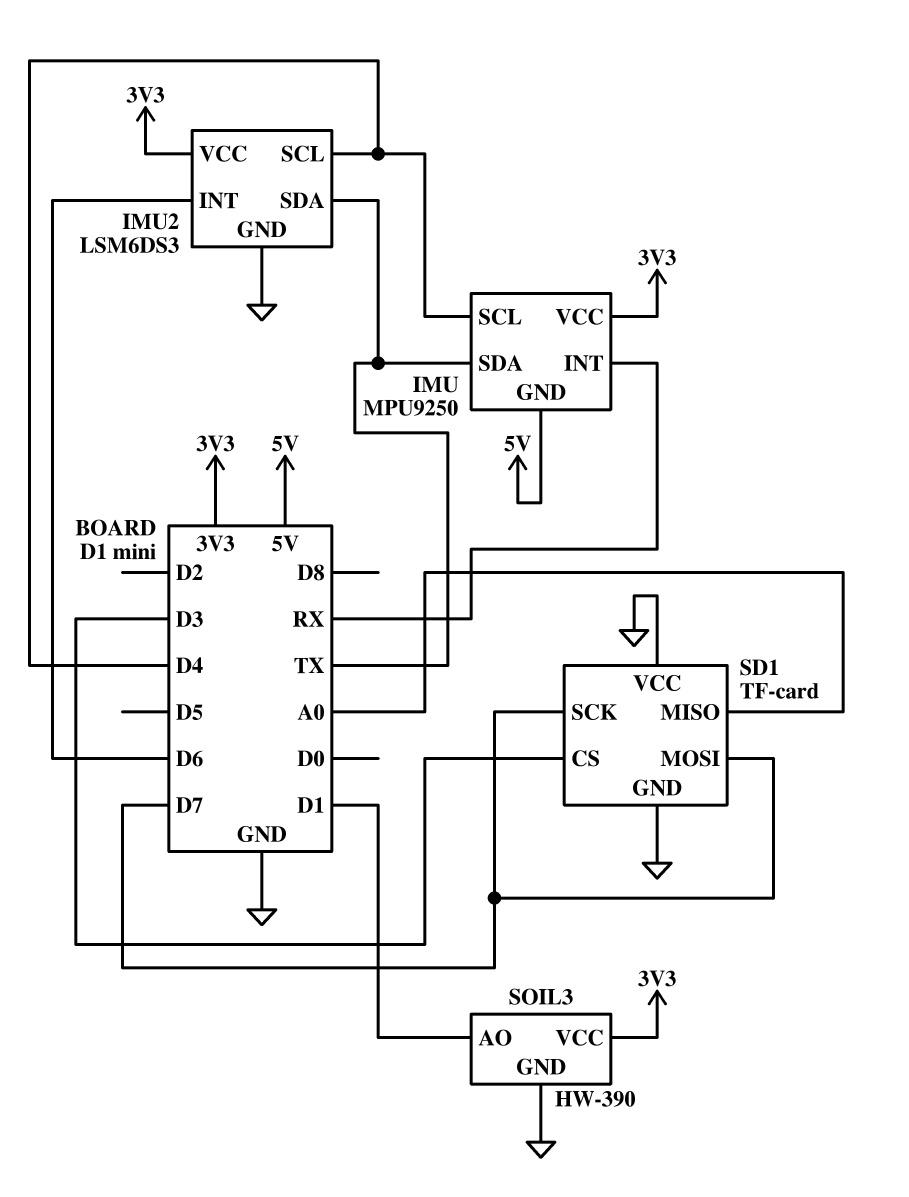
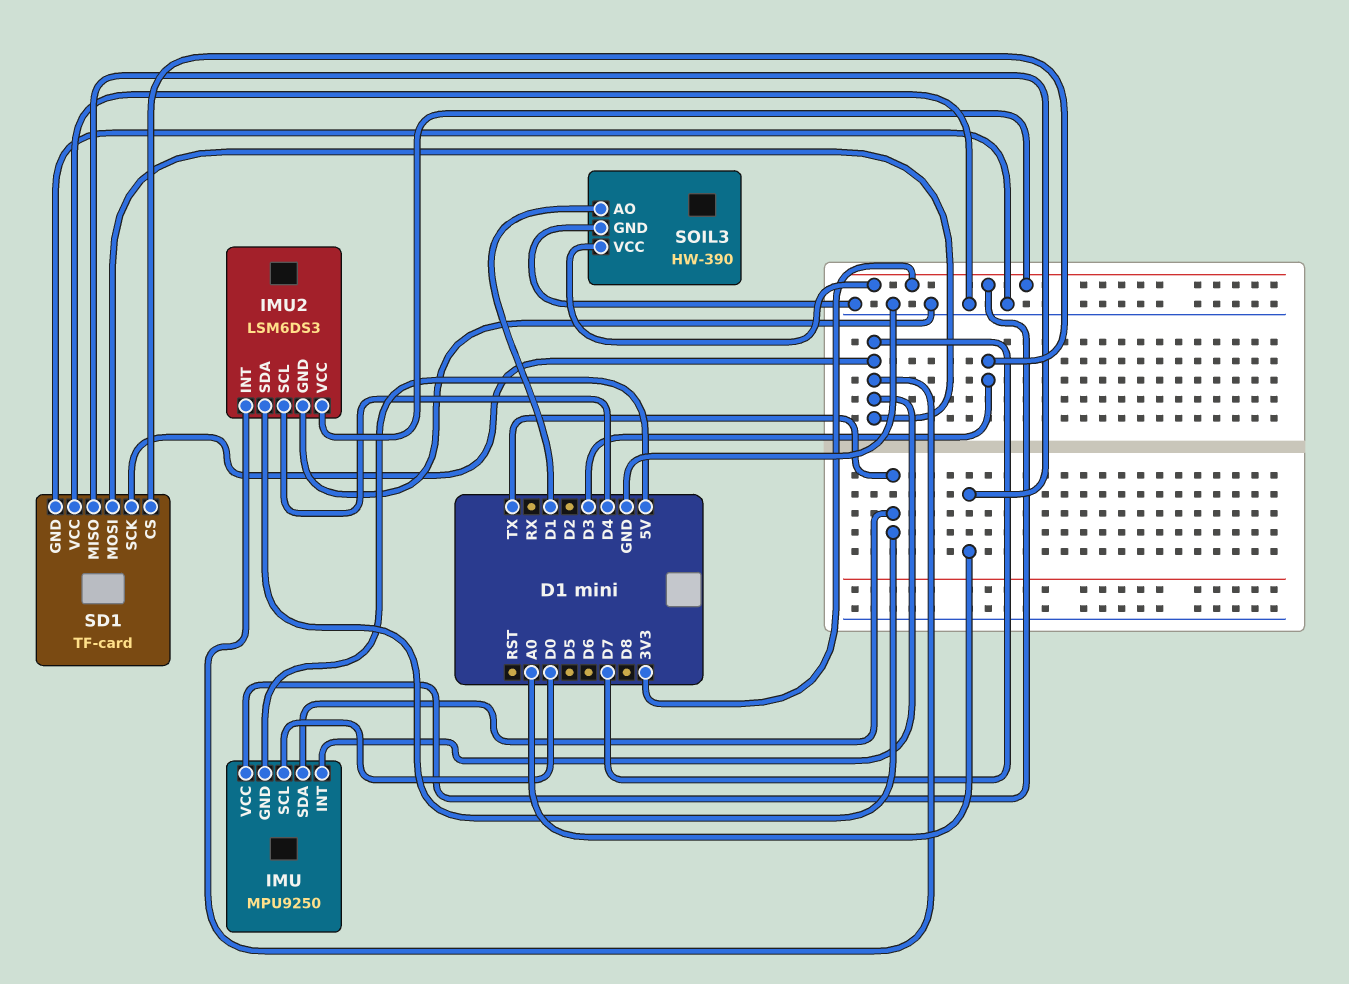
IMU pin INT: RX -> D7
IMU pin SCL: D4 -> D0
IMU2 pin INT: D6 -> D7

